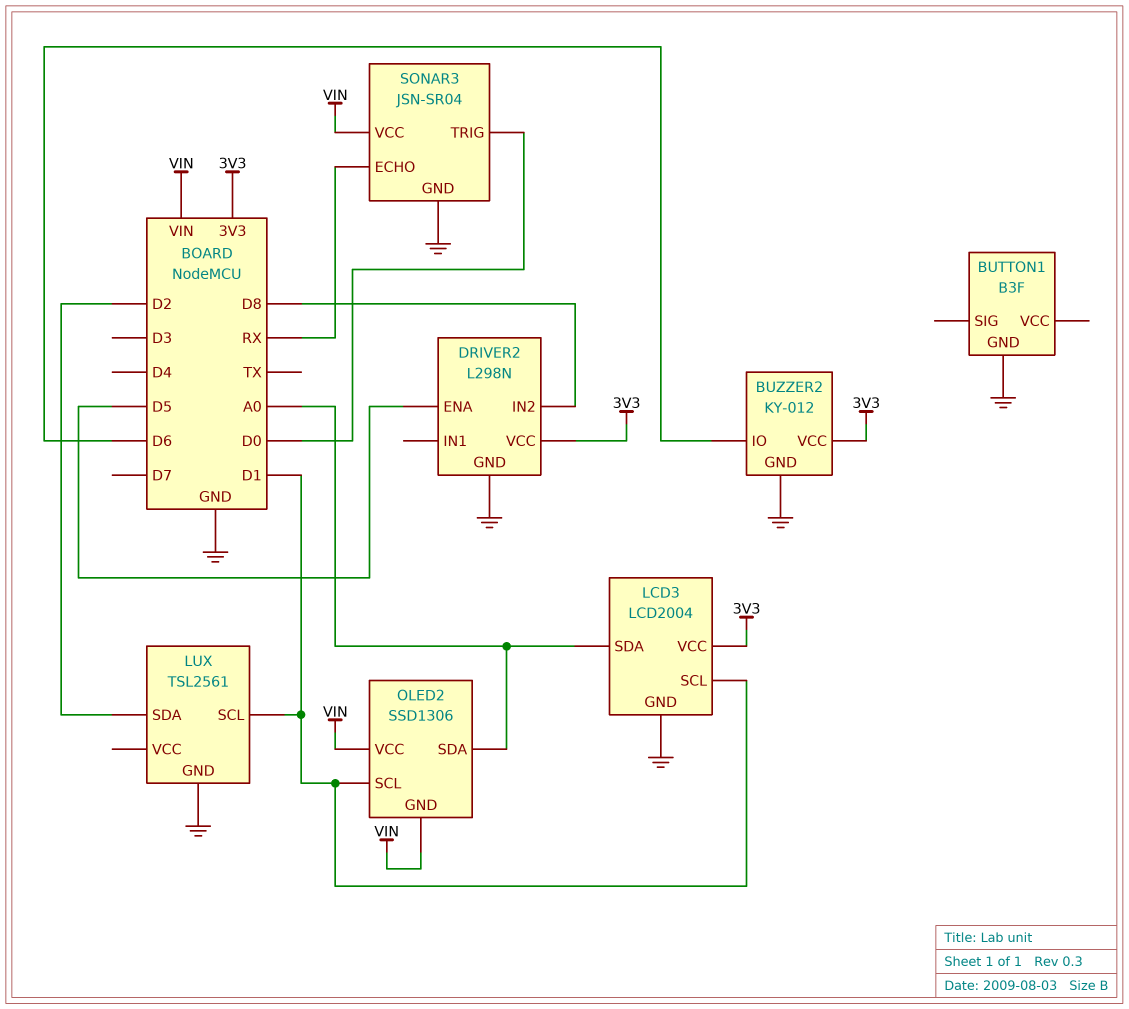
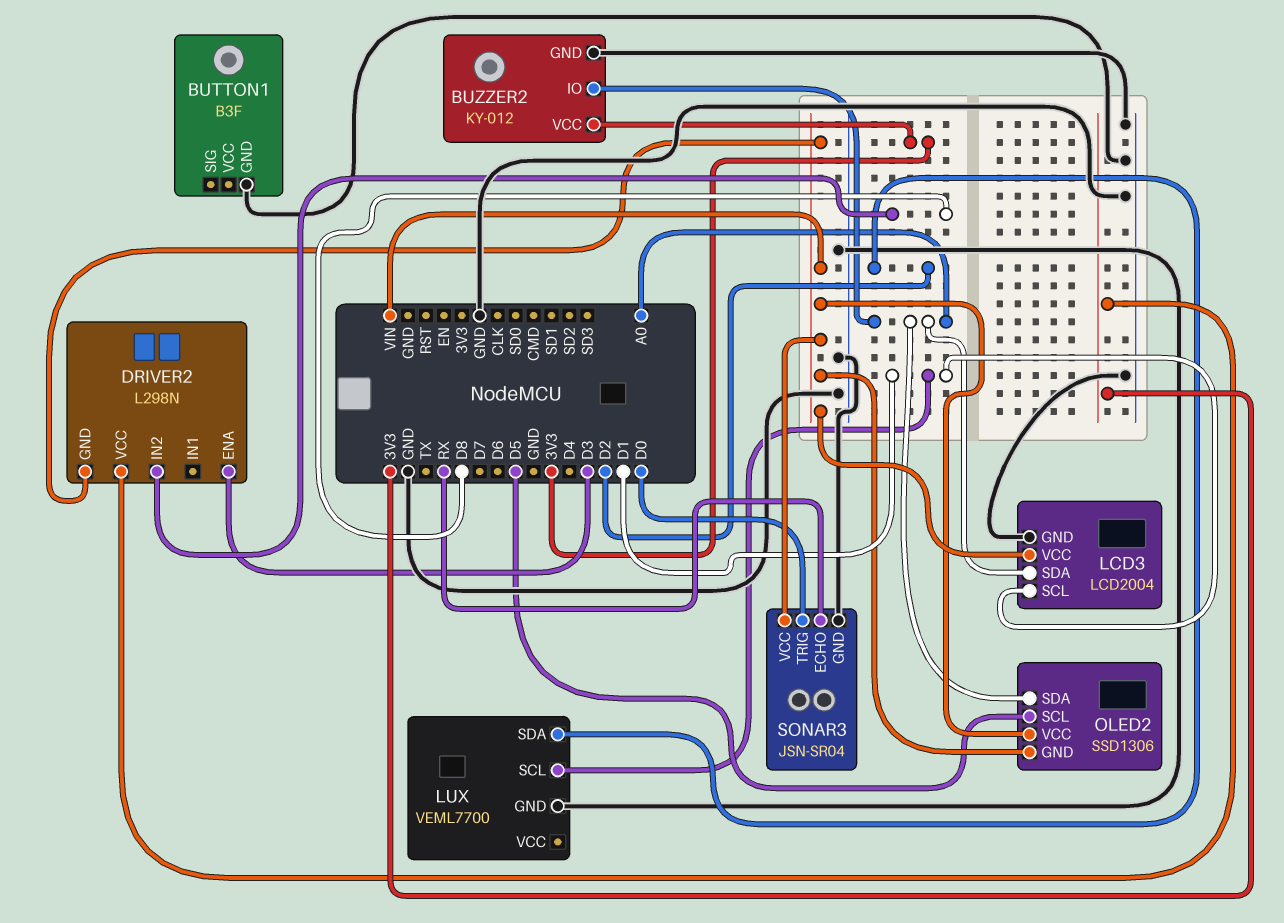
BUZZER2 pin IO: D6 -> A0
DRIVER2 pin ENA: D5 -> D3
DRIVER2 pin GND: GND -> VIN
LCD3 pin VCC: 3V3 -> VIN
LUX: TSL2561 -> VEML7700
OLED2 pin SCL: D1 -> D5

